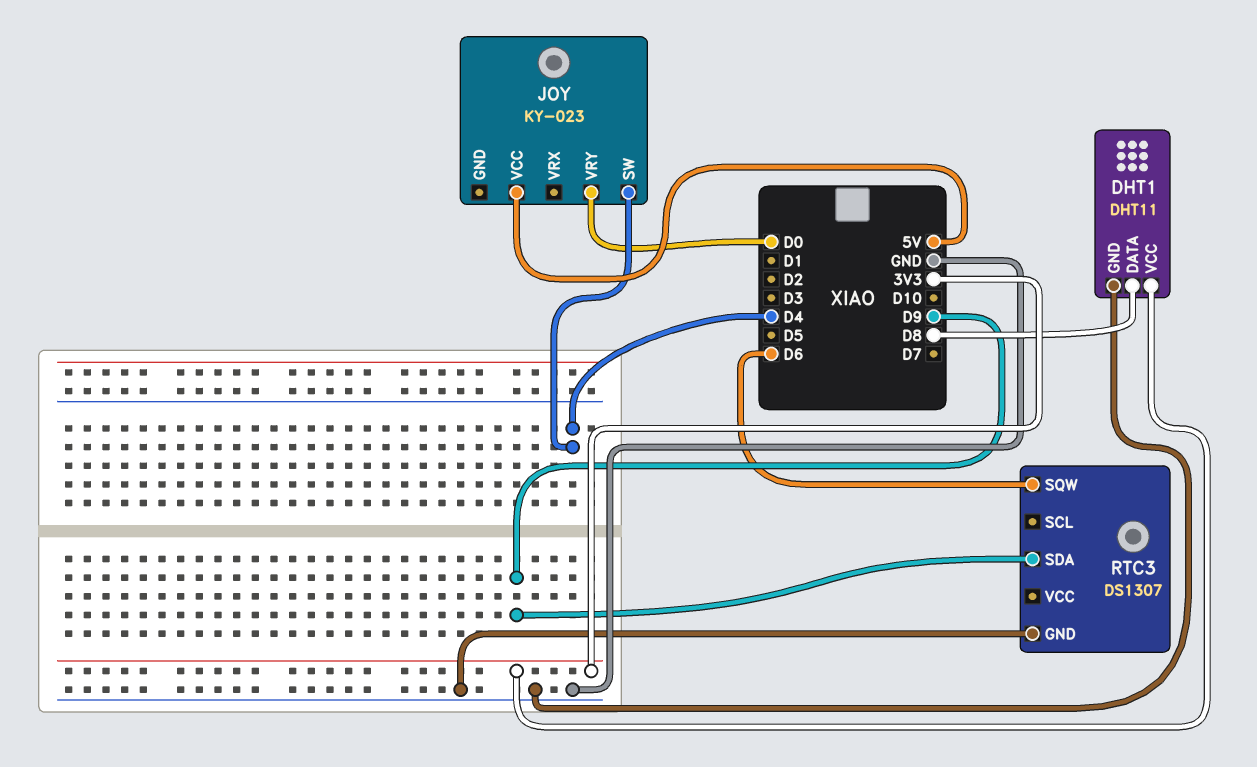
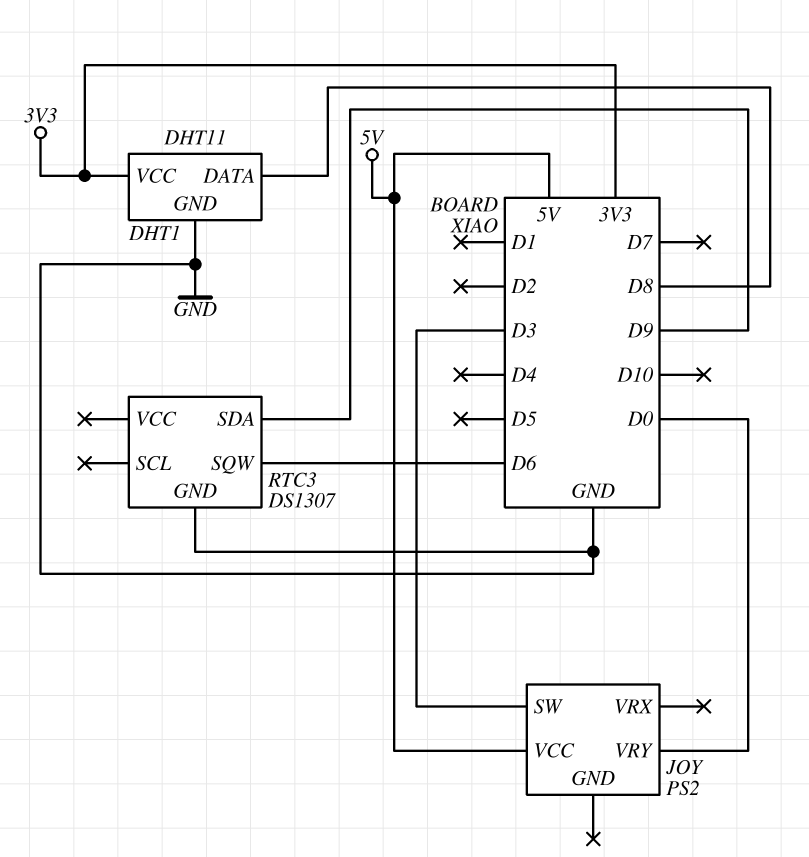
JOY: KY-023 -> PS2
JOY pin SW: D4 -> D3

